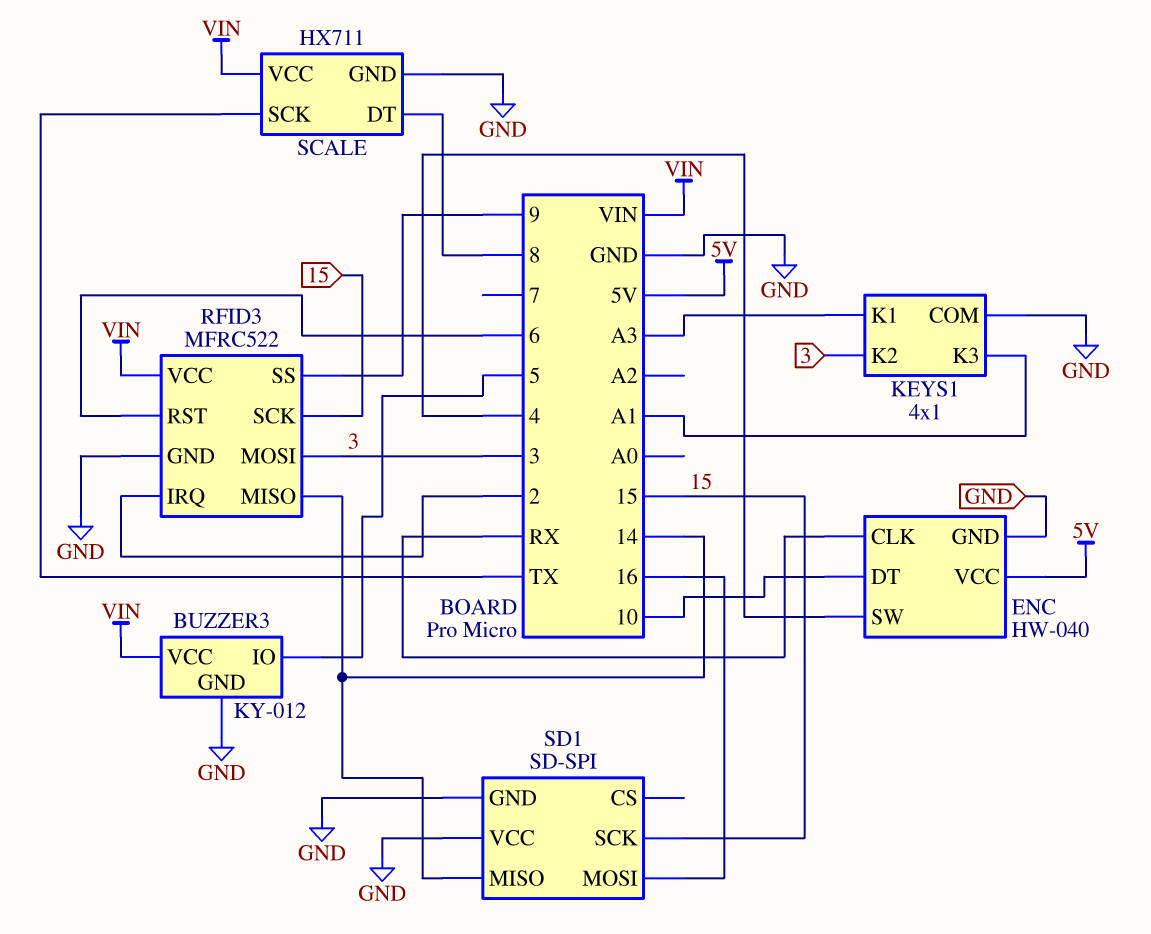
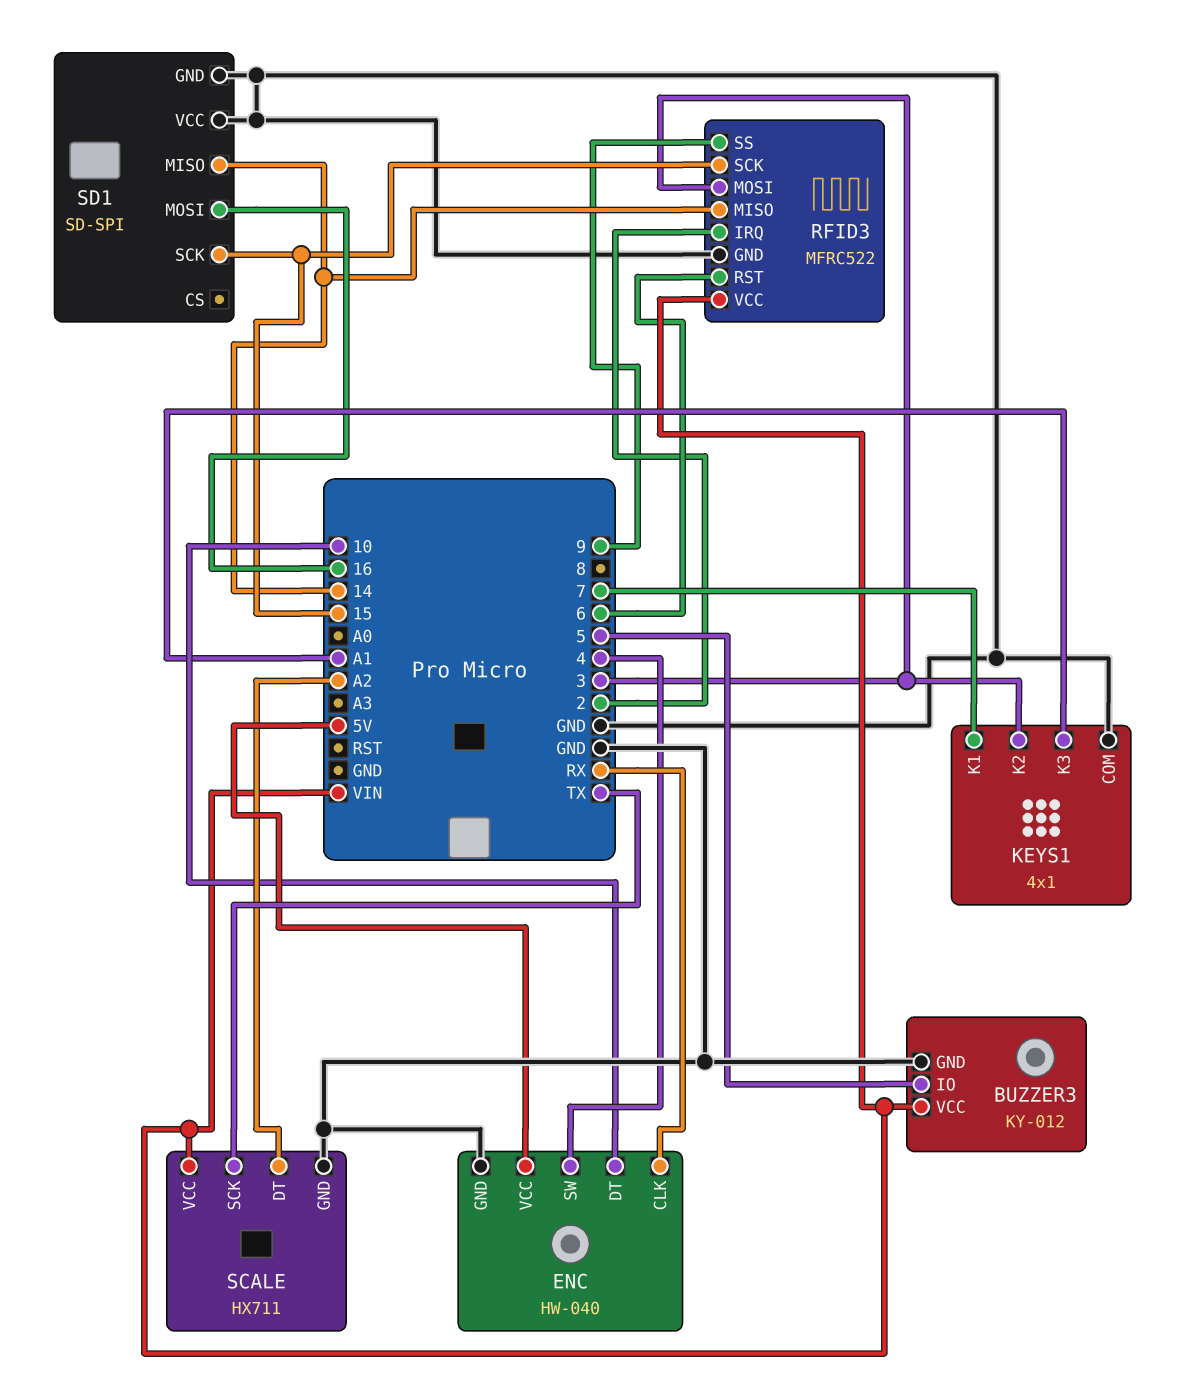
KEYS1 pin K1: A3 -> 7
SCALE pin DT: 8 -> A2

